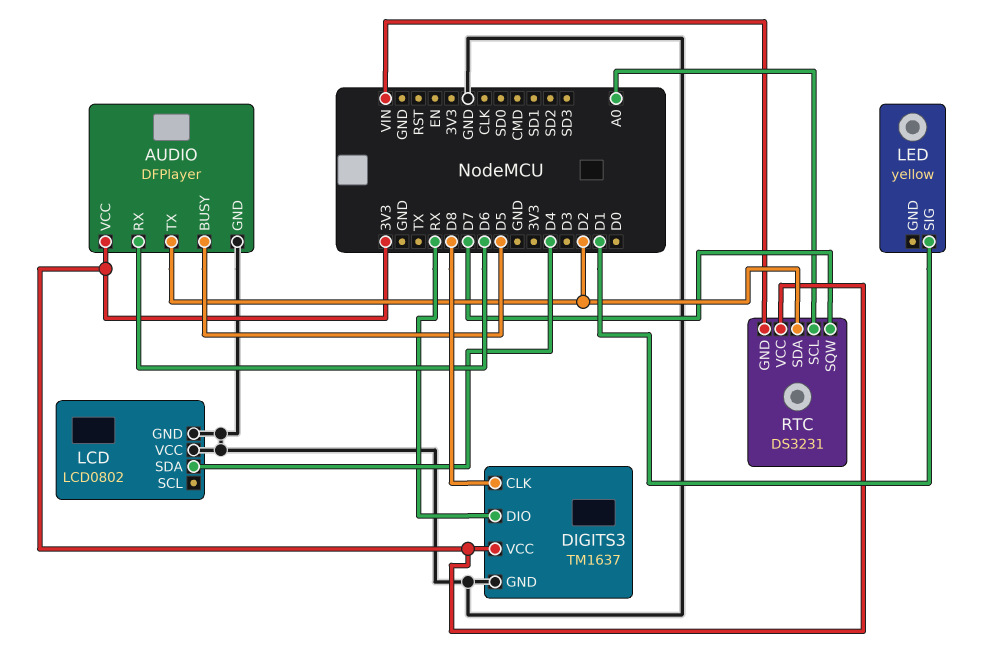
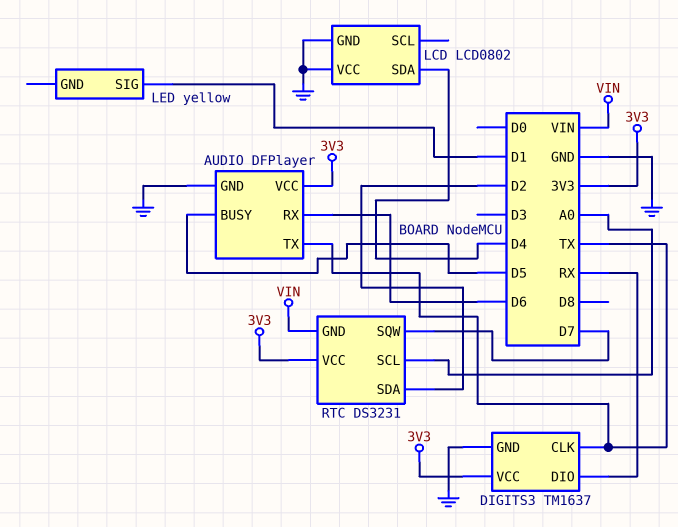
AUDIO pin TX: D2 -> TX
DIGITS3 pin CLK: D8 -> TX

